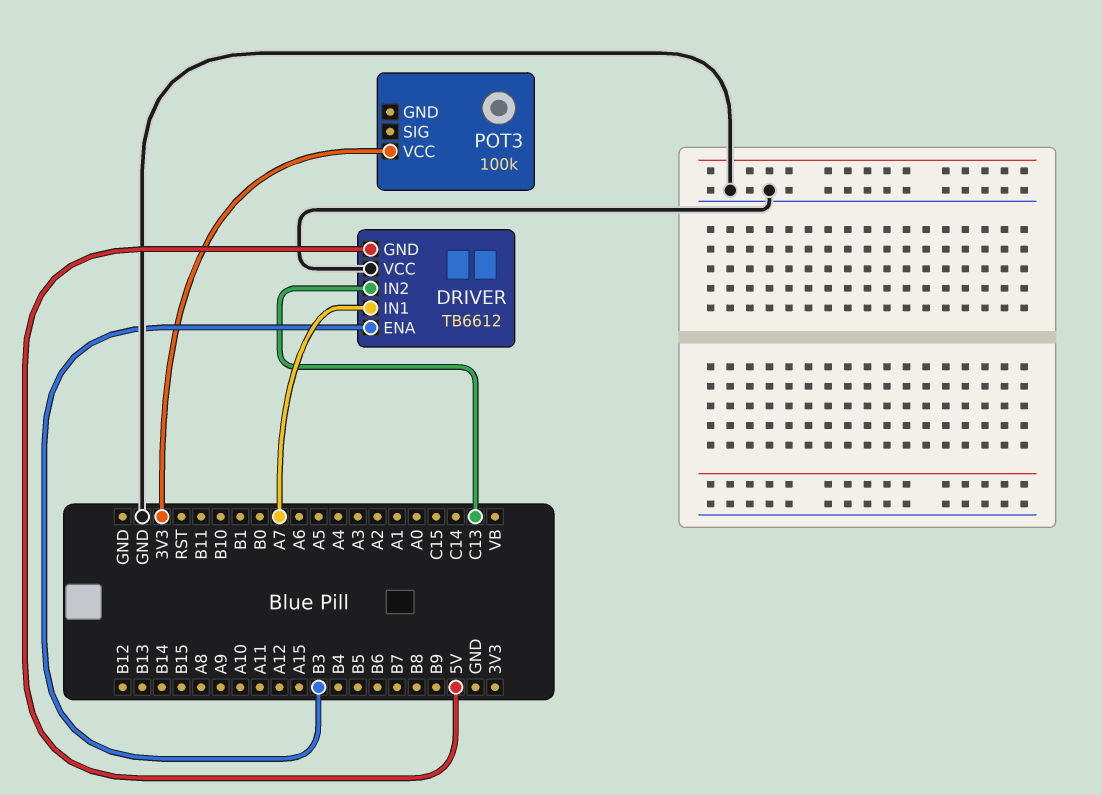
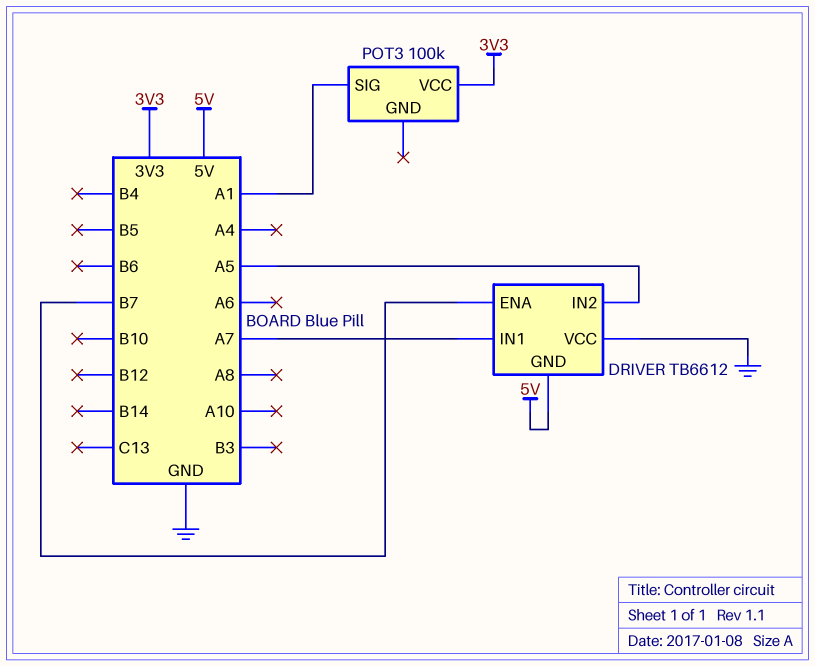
DRIVER pin ENA: B3 -> B7
DRIVER pin IN2: C13 -> A5
POT3 pin SIG: none -> A1

